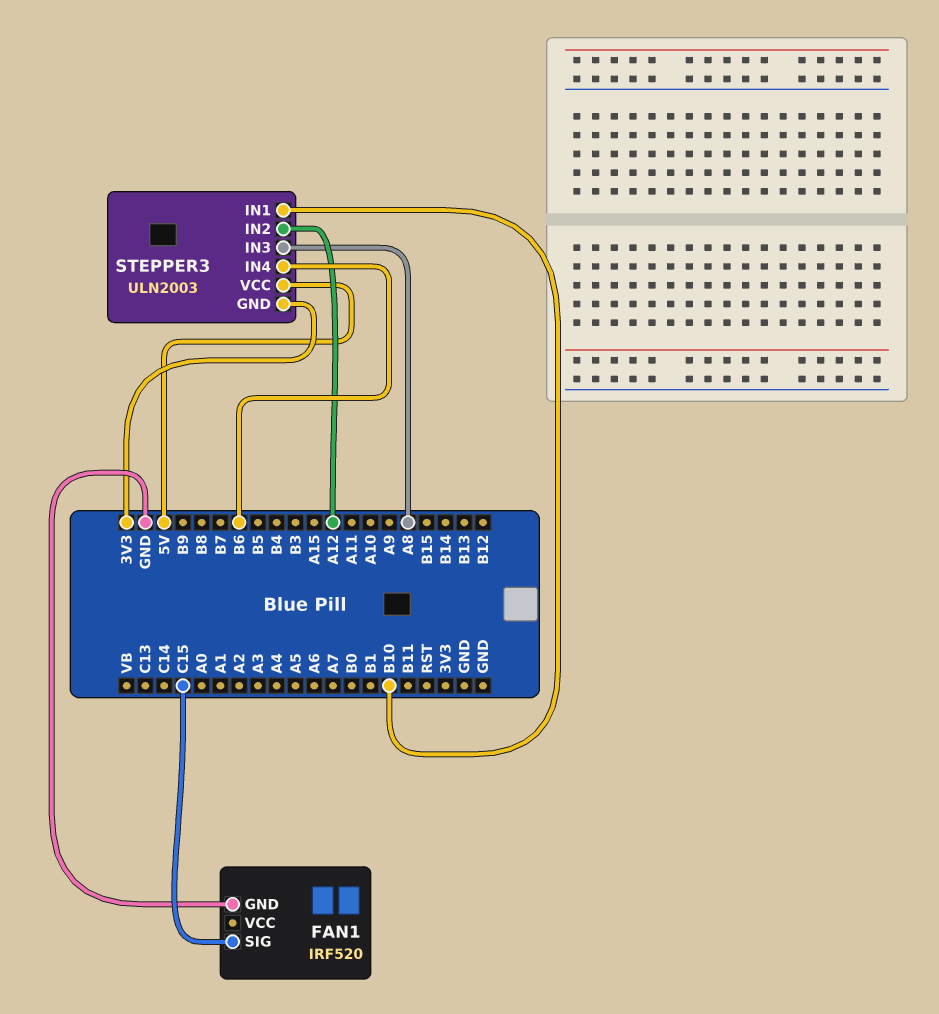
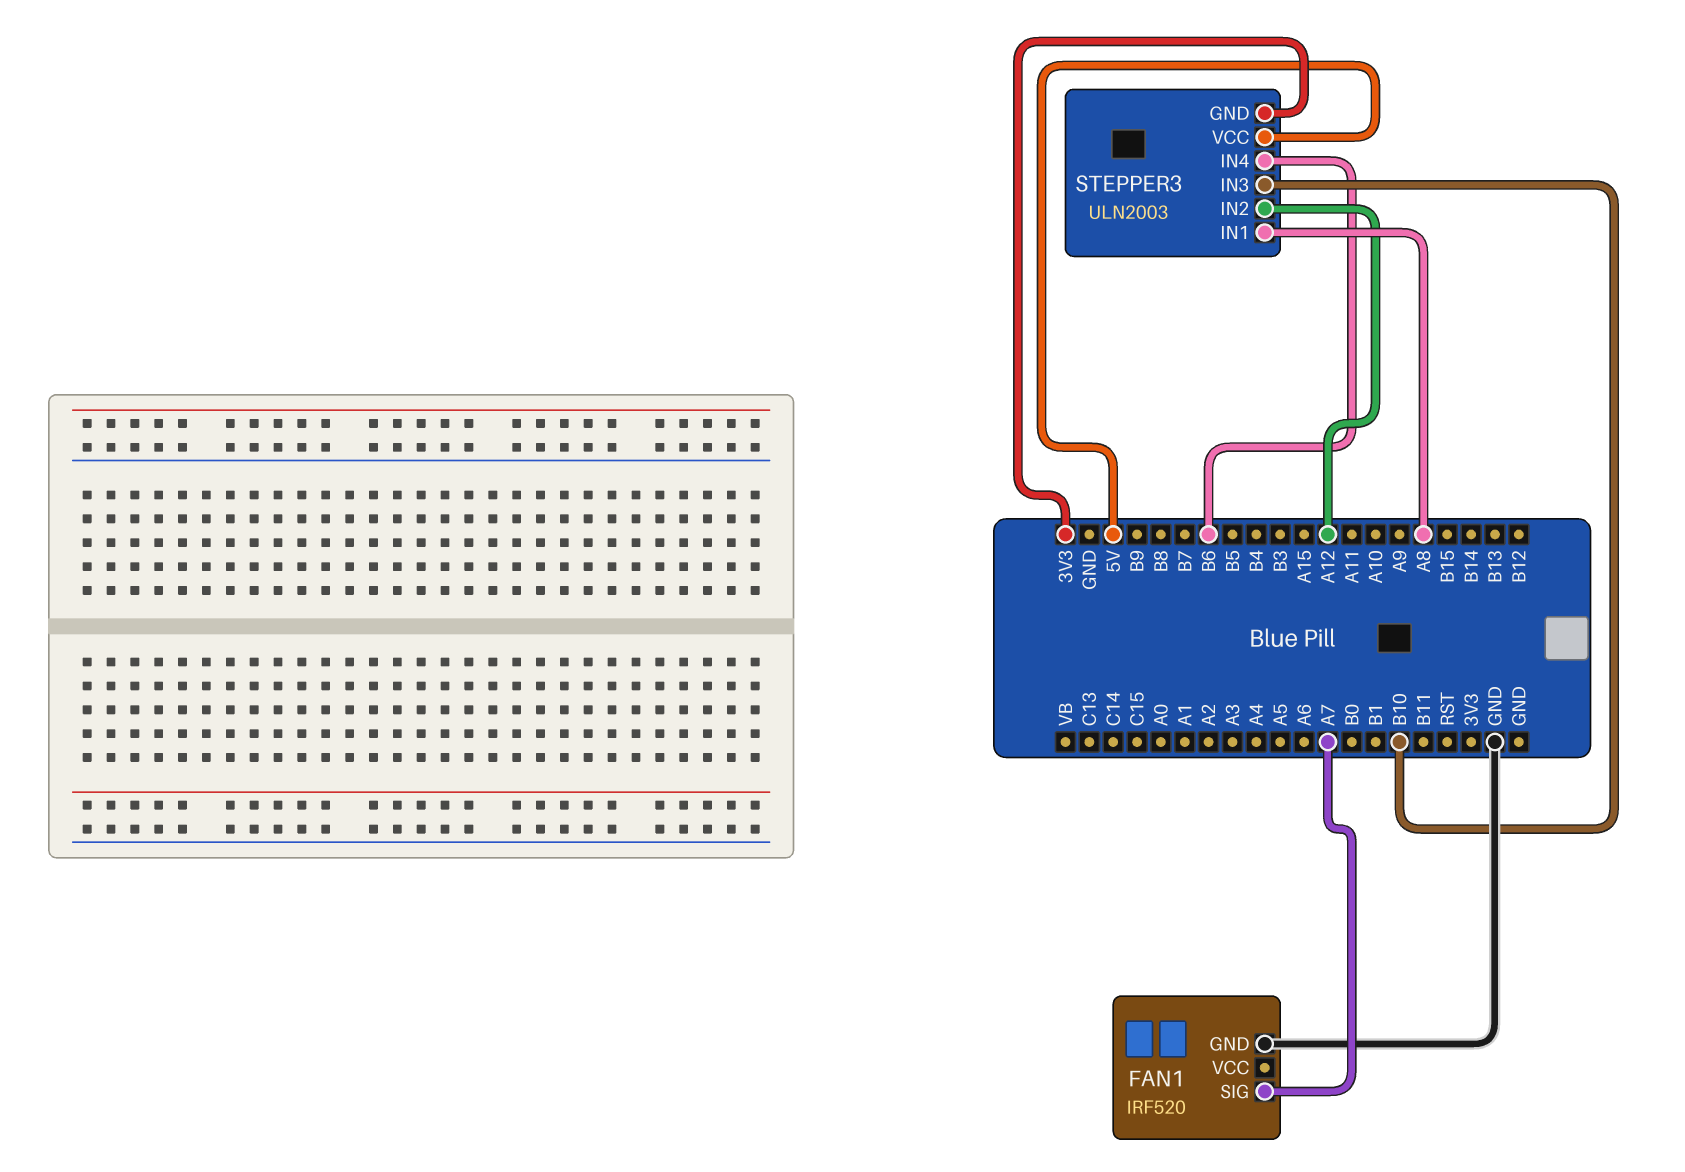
FAN1 pin SIG: C15 -> A7
STEPPER3 pin IN1: B10 -> A8
STEPPER3 pin IN3: A8 -> B10

